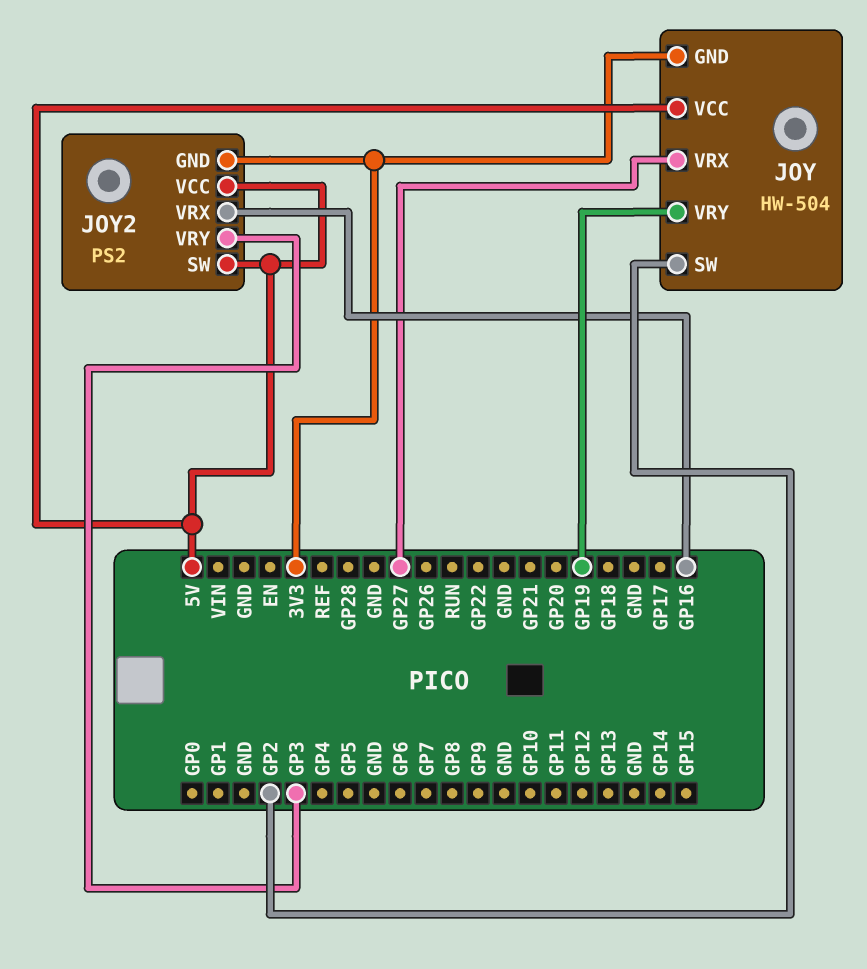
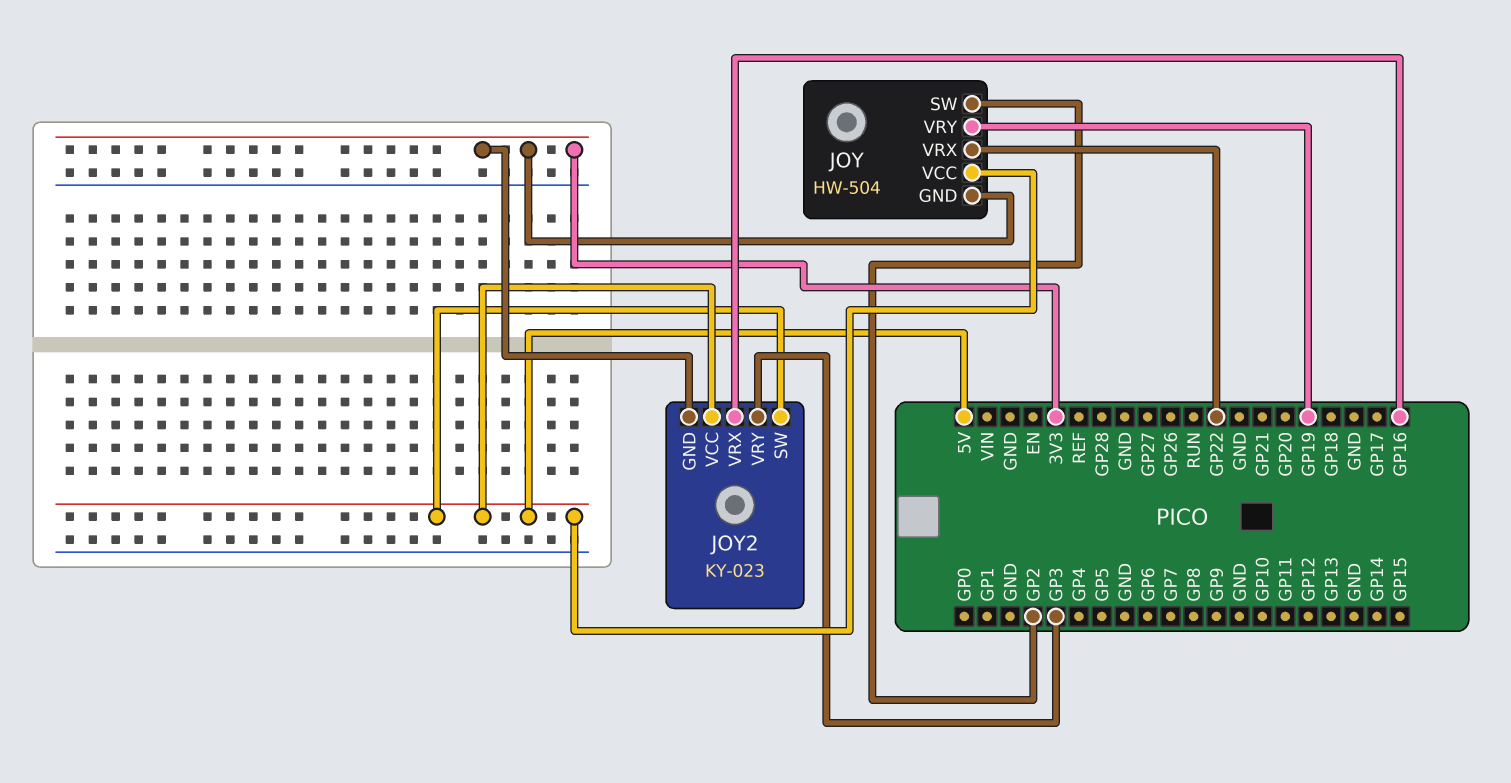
JOY pin VRX: GP27 -> GP22
JOY2: PS2 -> KY-023

